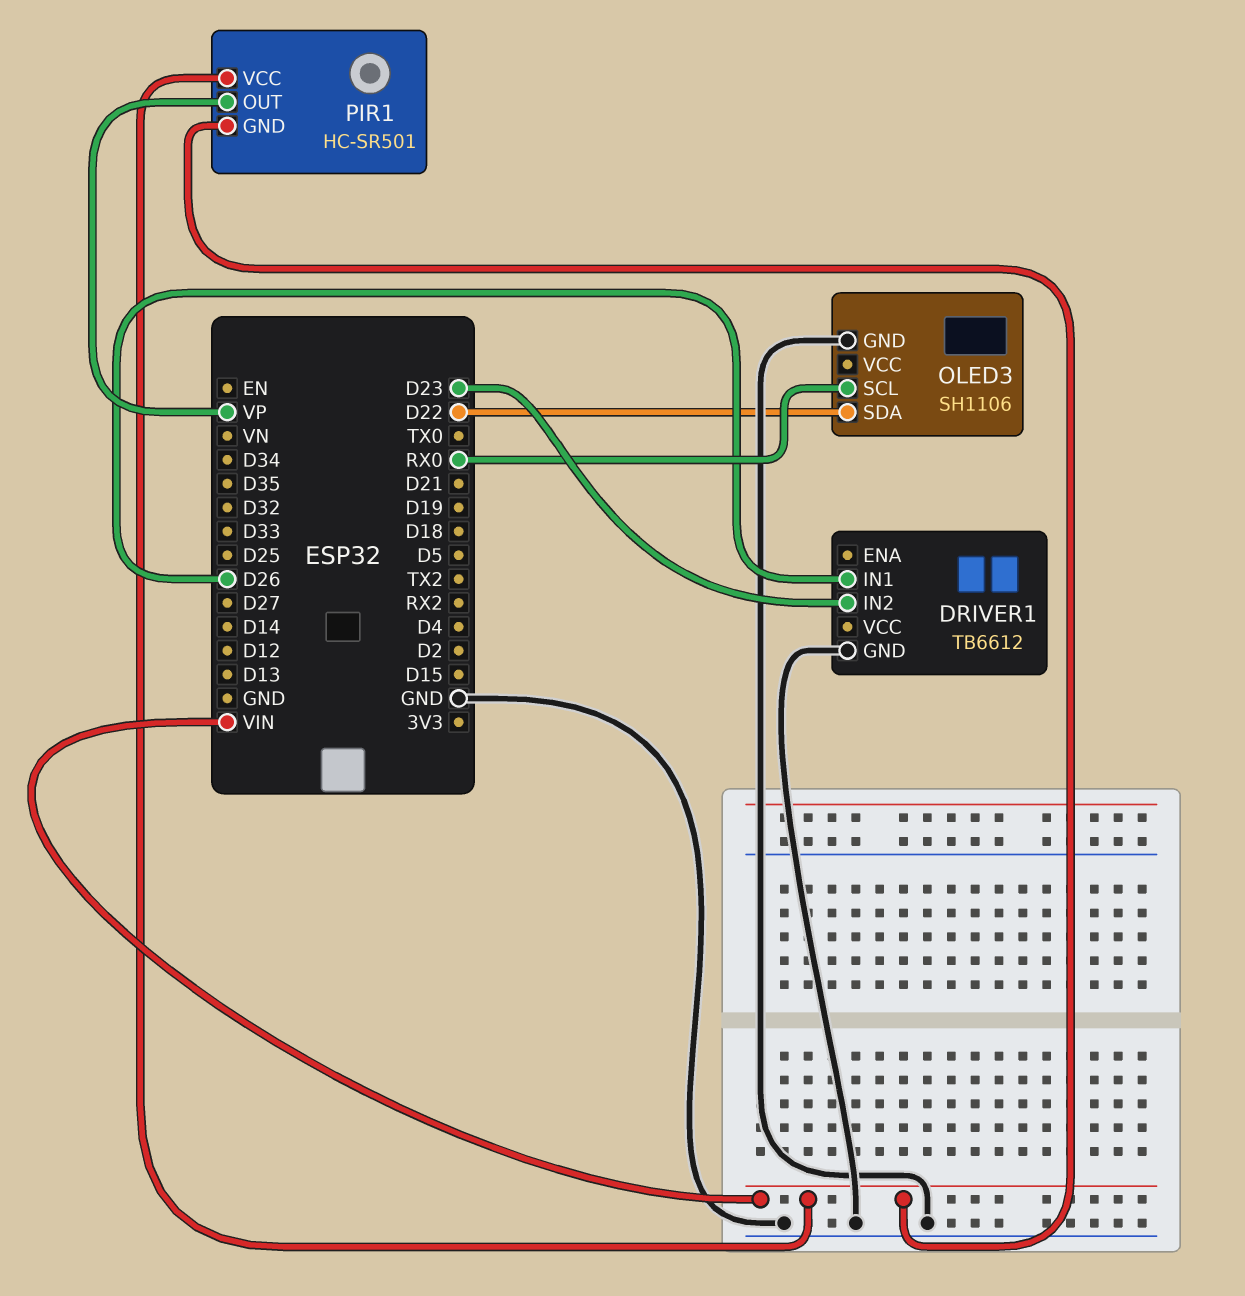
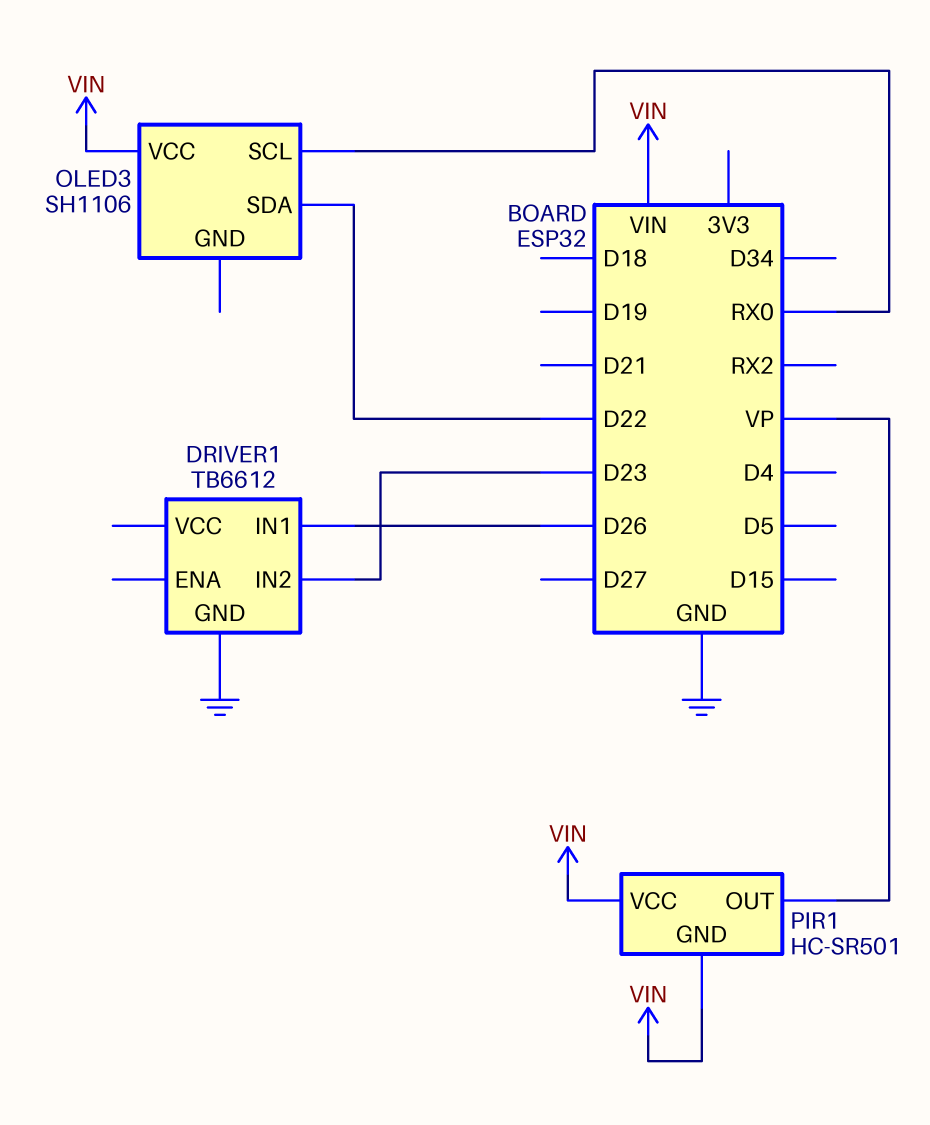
OLED3 pin GND: GND -> none
OLED3 pin VCC: none -> VIN

